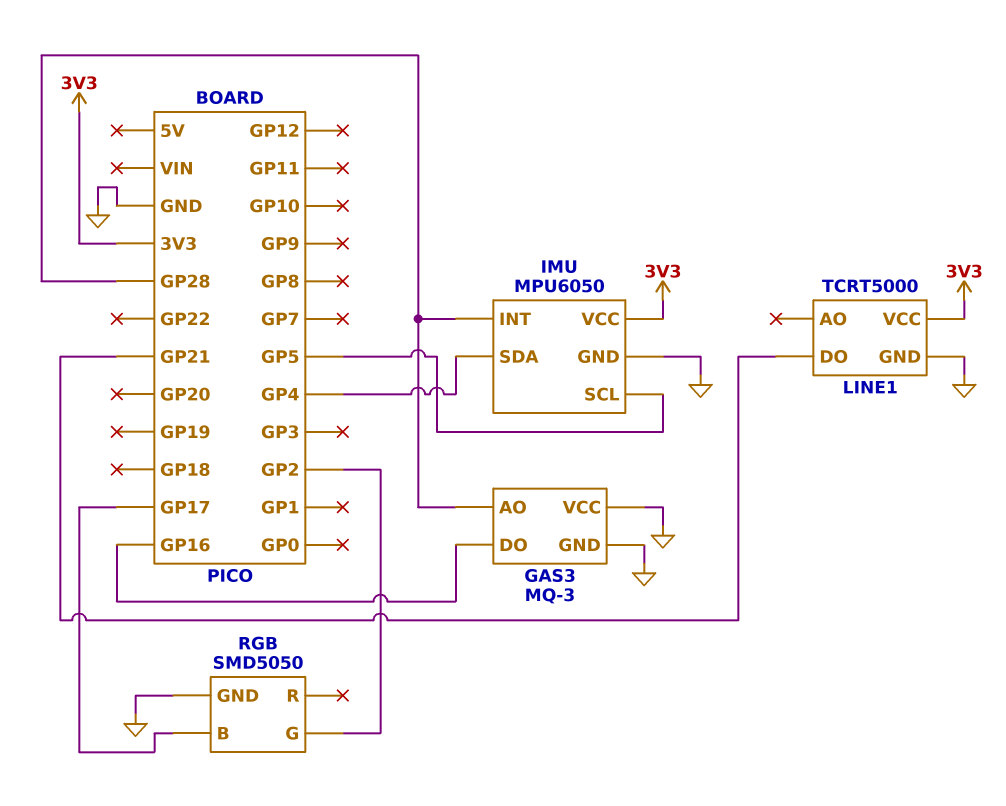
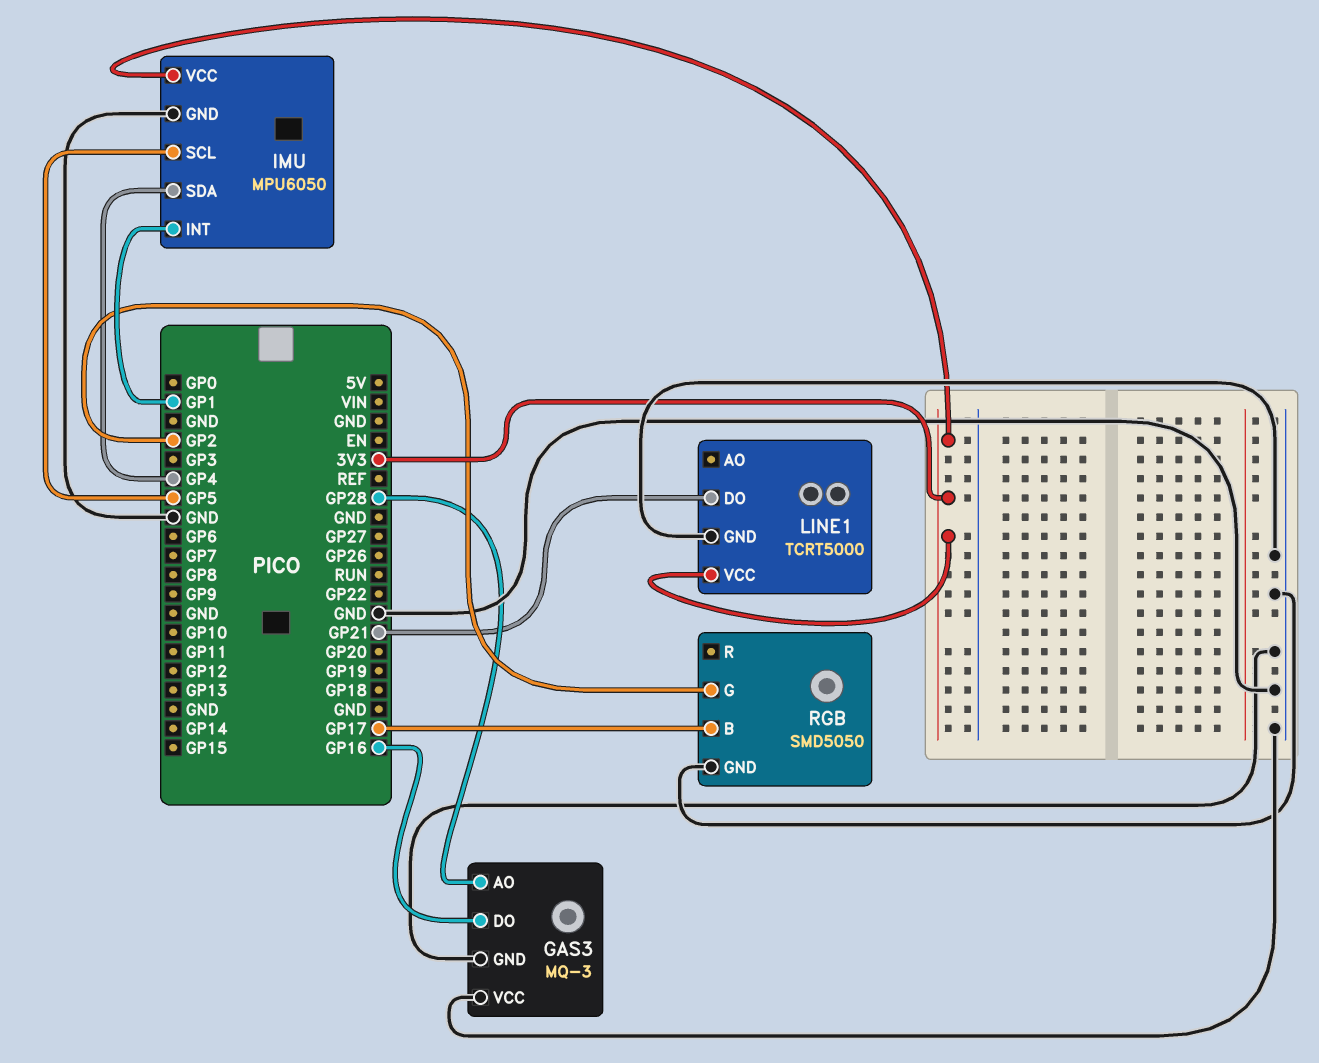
IMU pin INT: GP28 -> GP1

